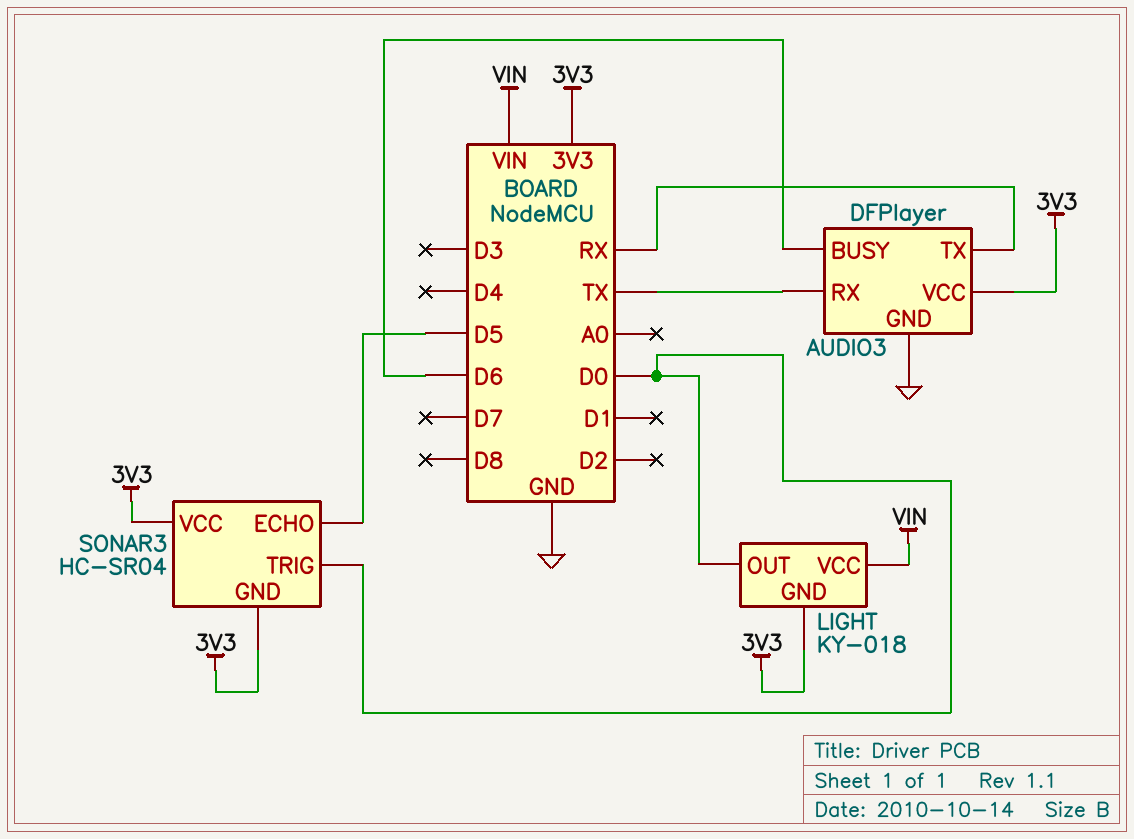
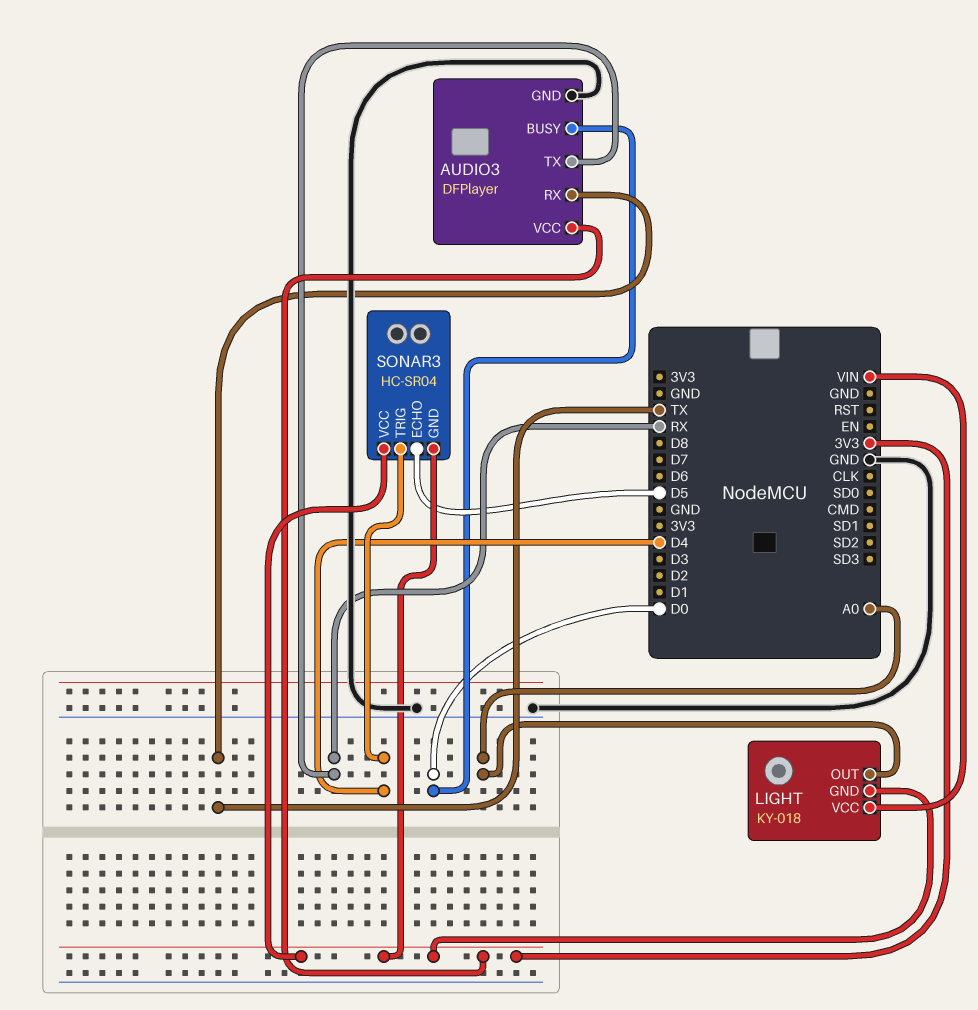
AUDIO3 pin BUSY: D6 -> D0
LIGHT pin OUT: D0 -> A0
SONAR3 pin TRIG: D0 -> D4

